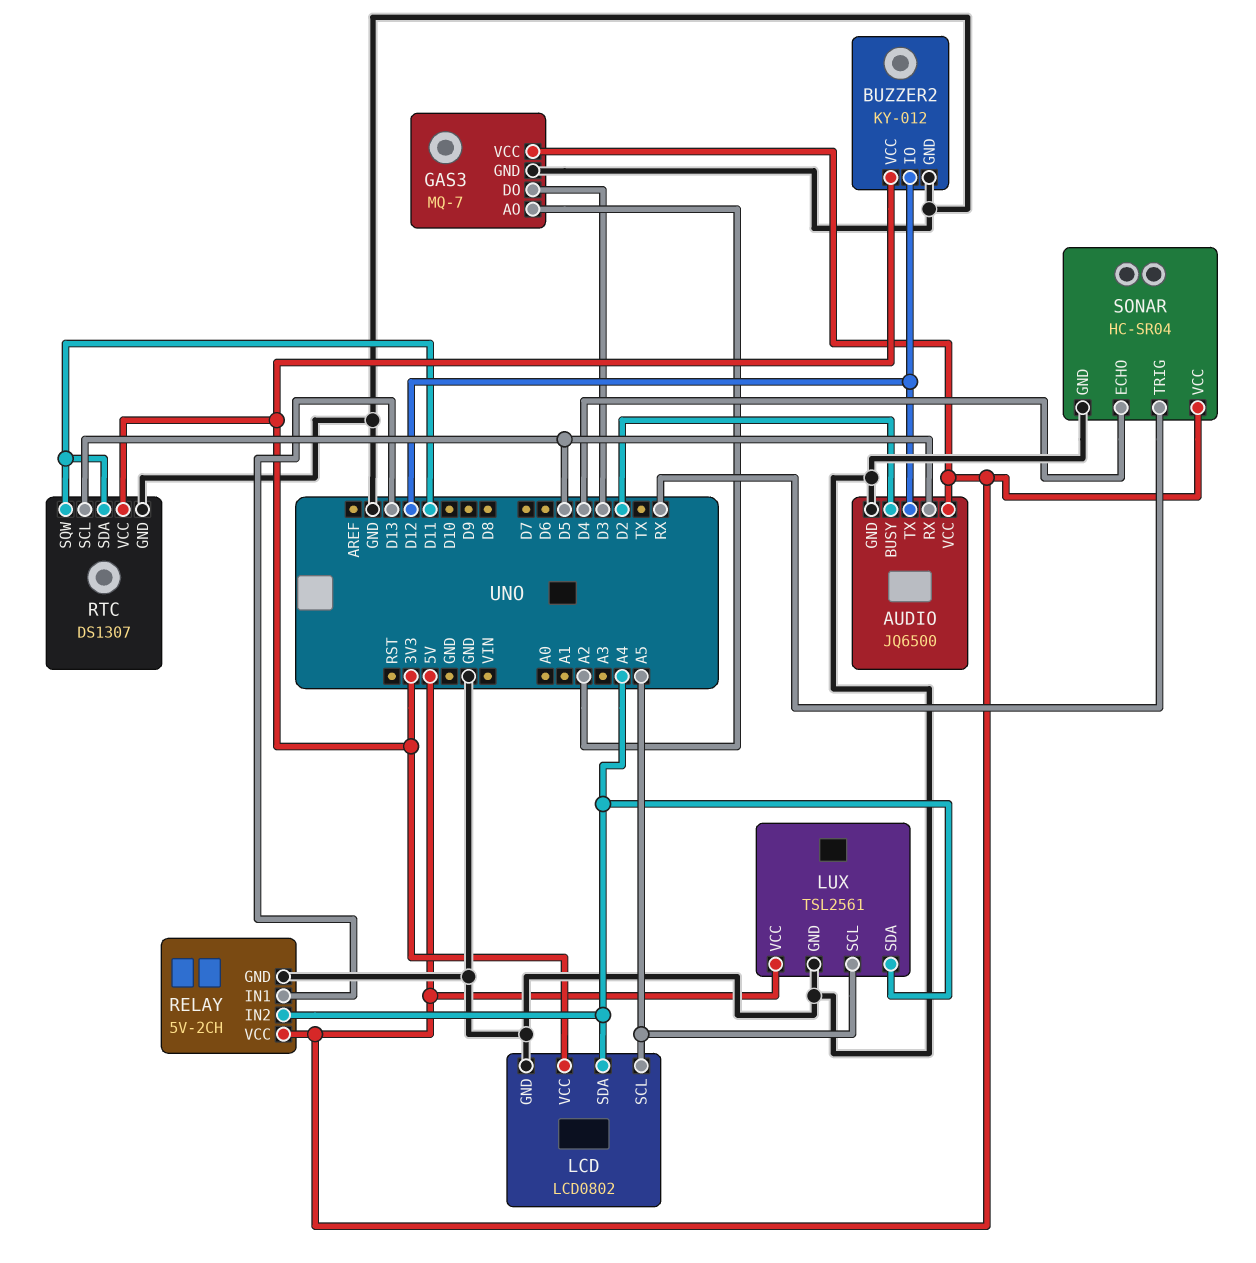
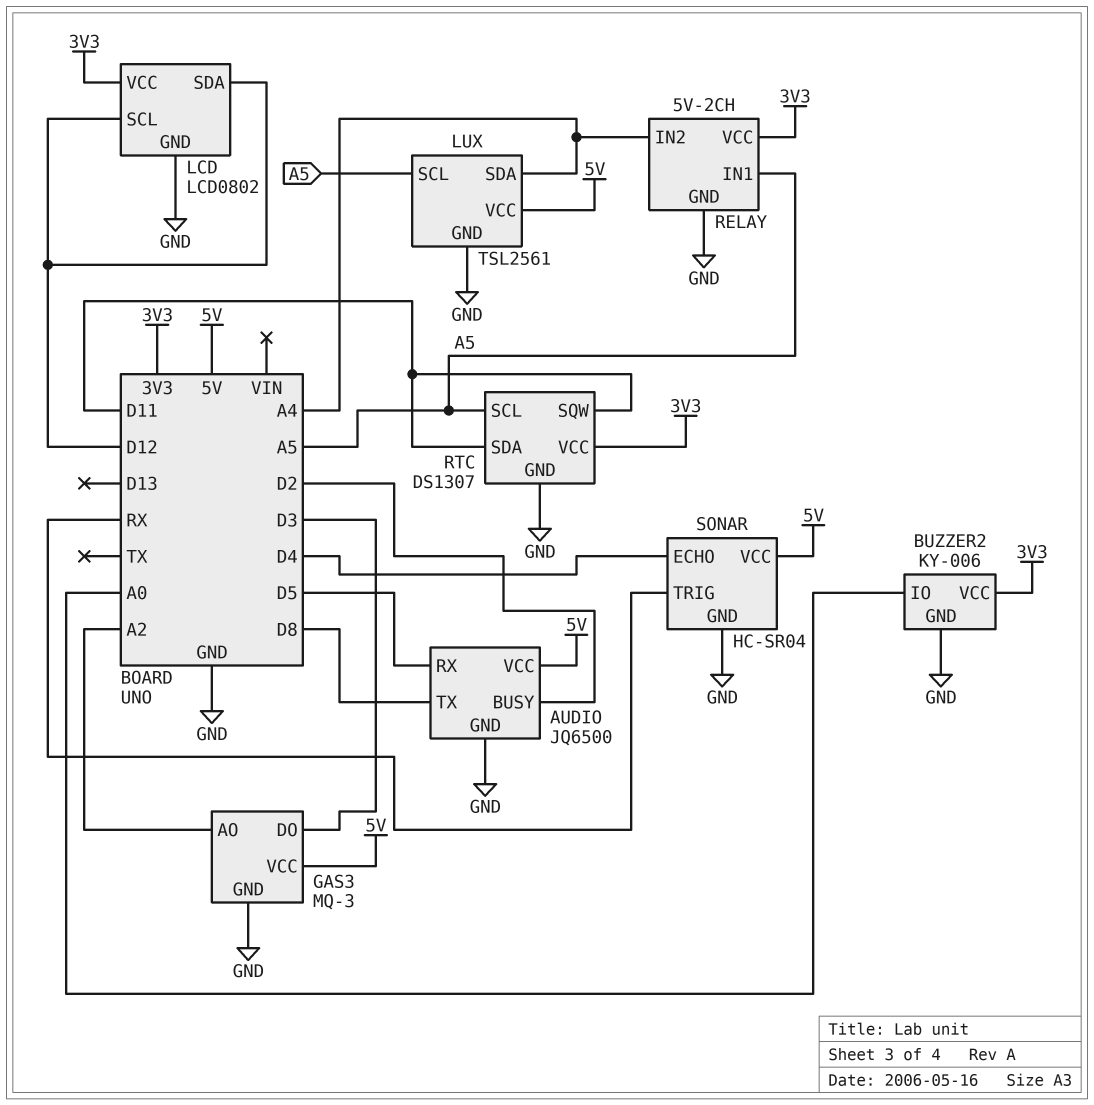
AUDIO pin TX: D12 -> D8
BUZZER2: KY-012 -> KY-006
BUZZER2 pin IO: D12 -> A0
GAS3: MQ-7 -> MQ-3
LCD pin SCL: A5 -> D12
LCD pin SDA: A4 -> D12
RELAY pin IN1: D13 -> A5
RELAY pin VCC: 5V -> 3V3
RTC pin SCL: D5 -> A5

